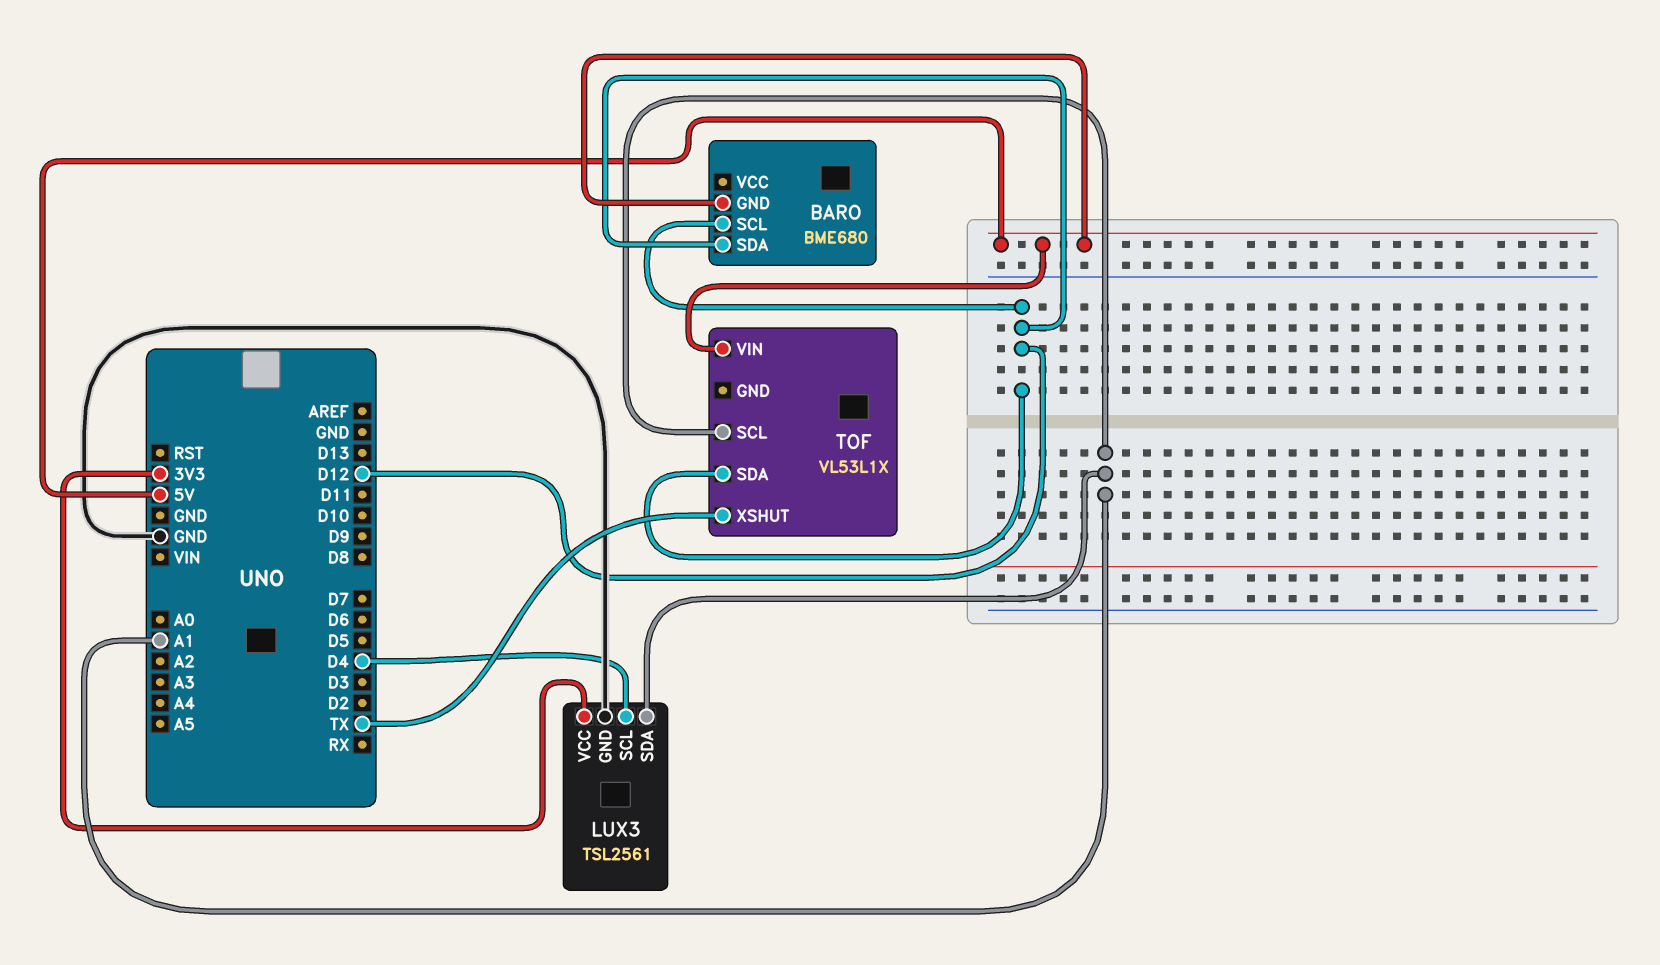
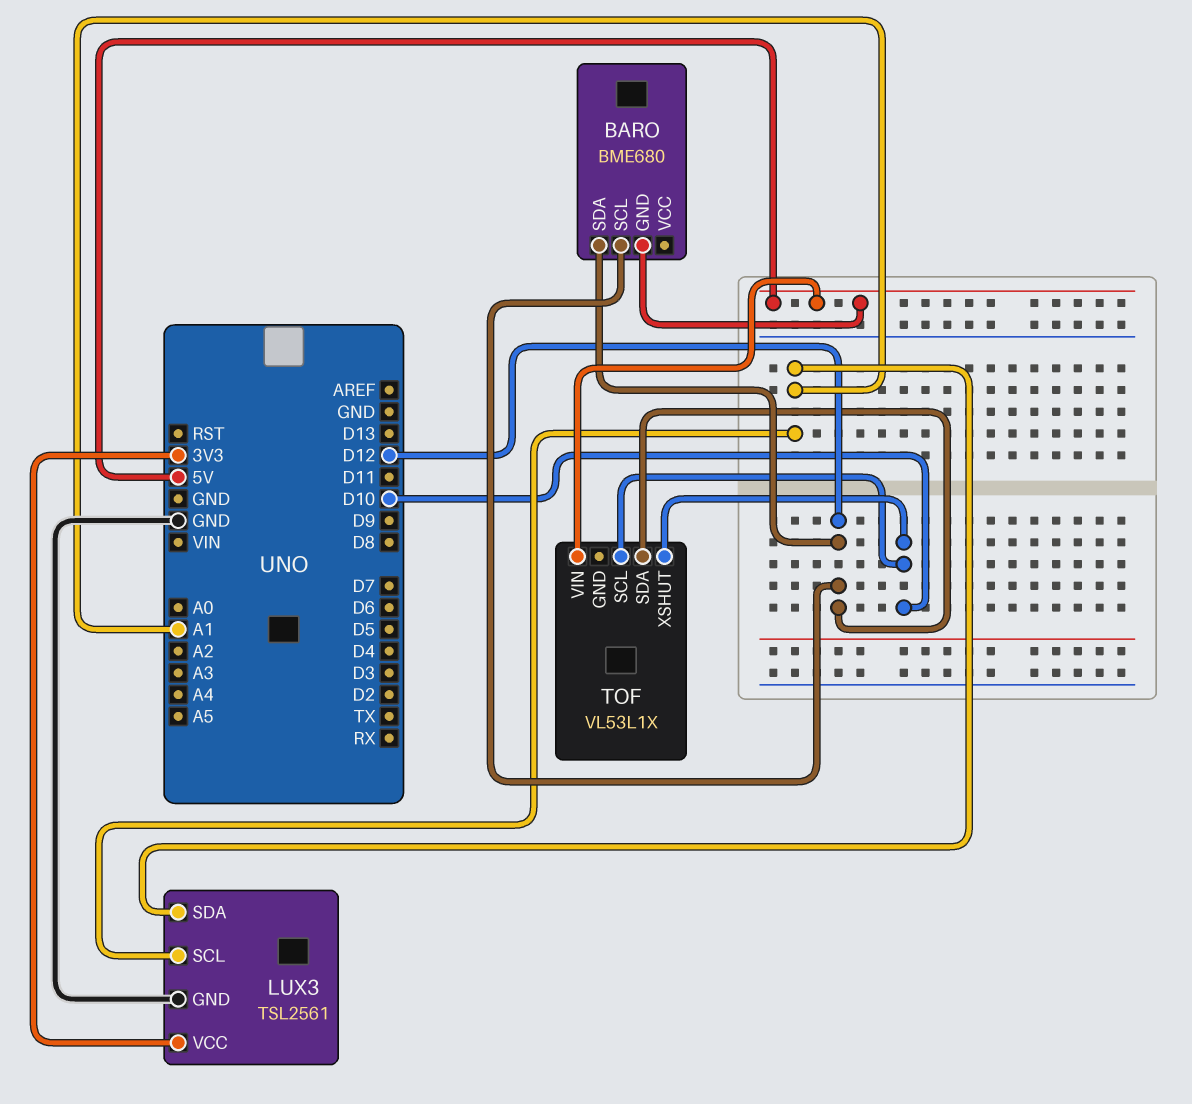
LUX3 pin SCL: D4 -> A1
TOF pin SCL: A1 -> D10
TOF pin XSHUT: TX -> D10

